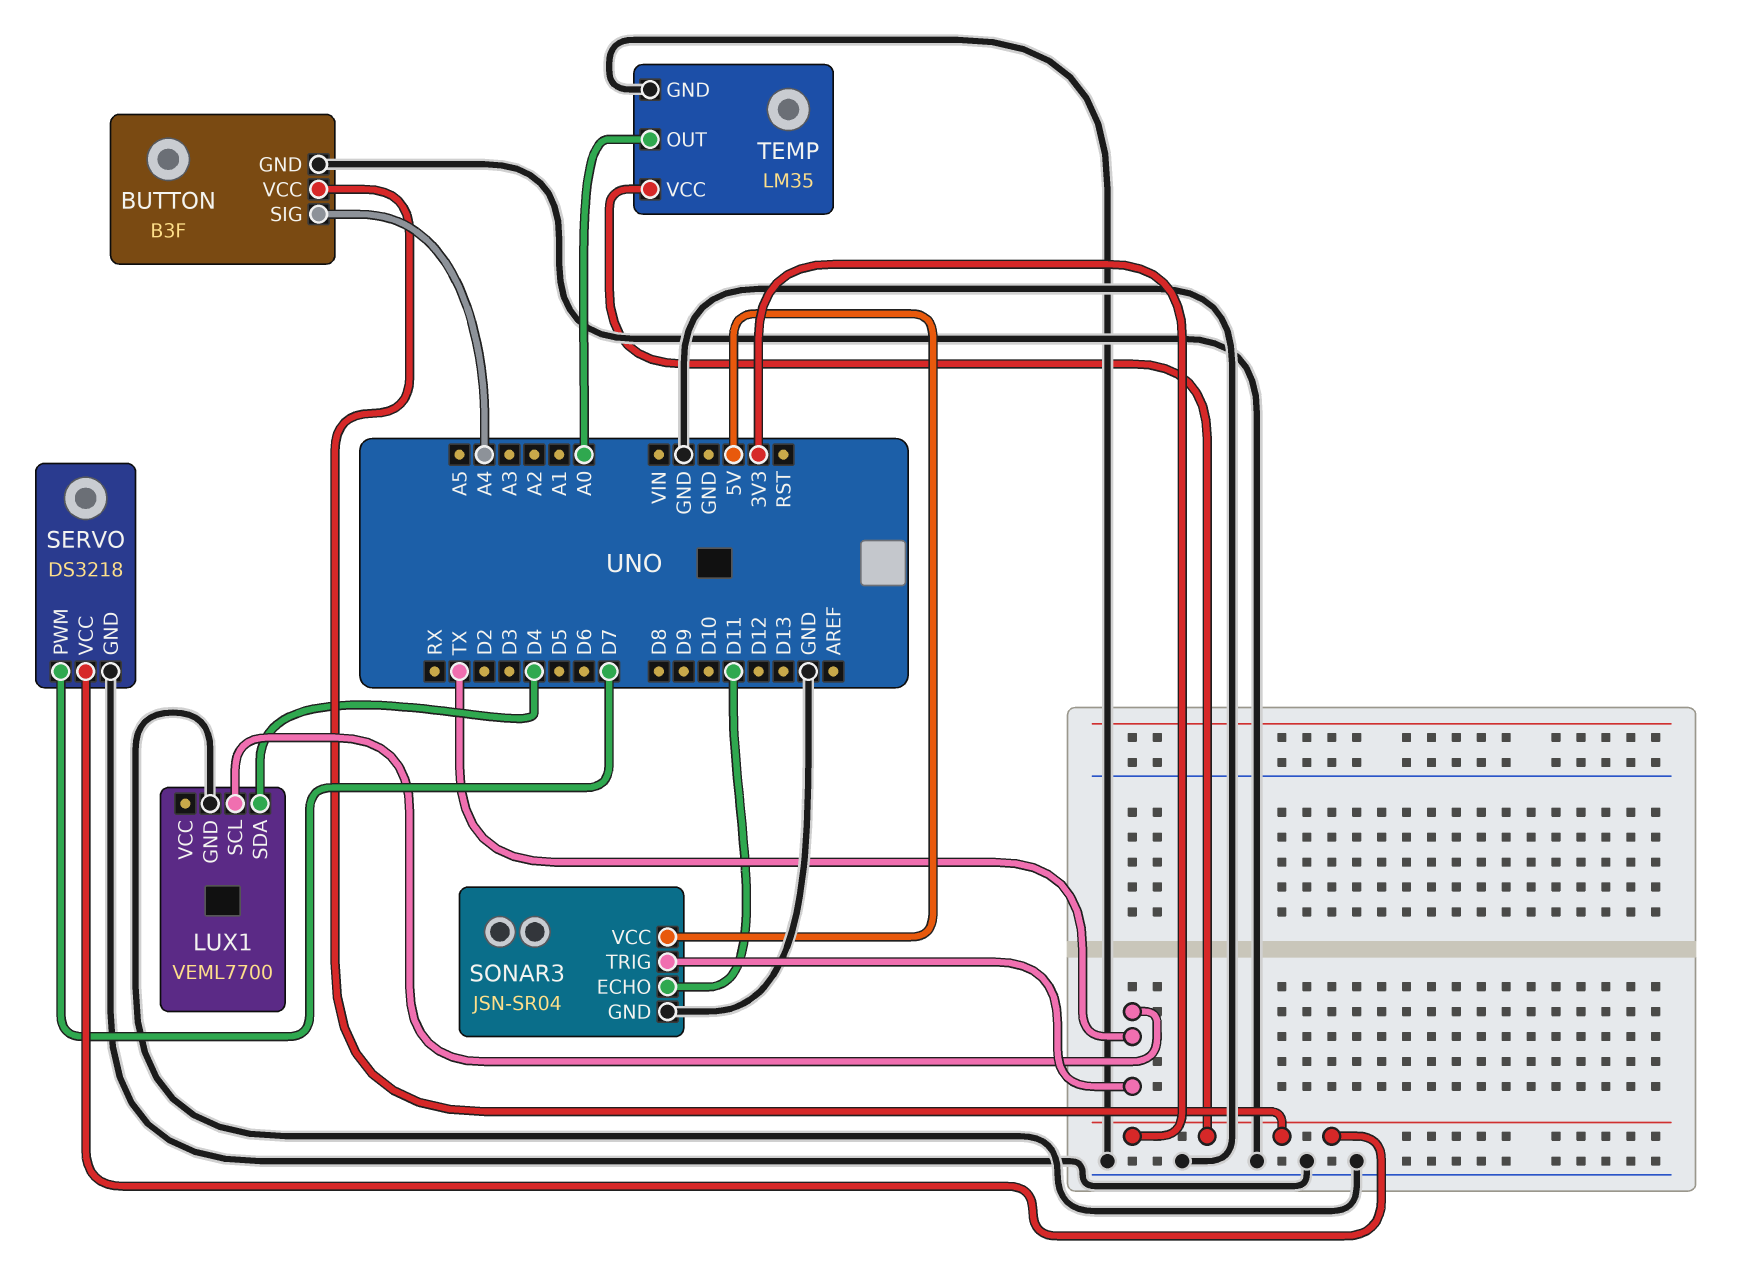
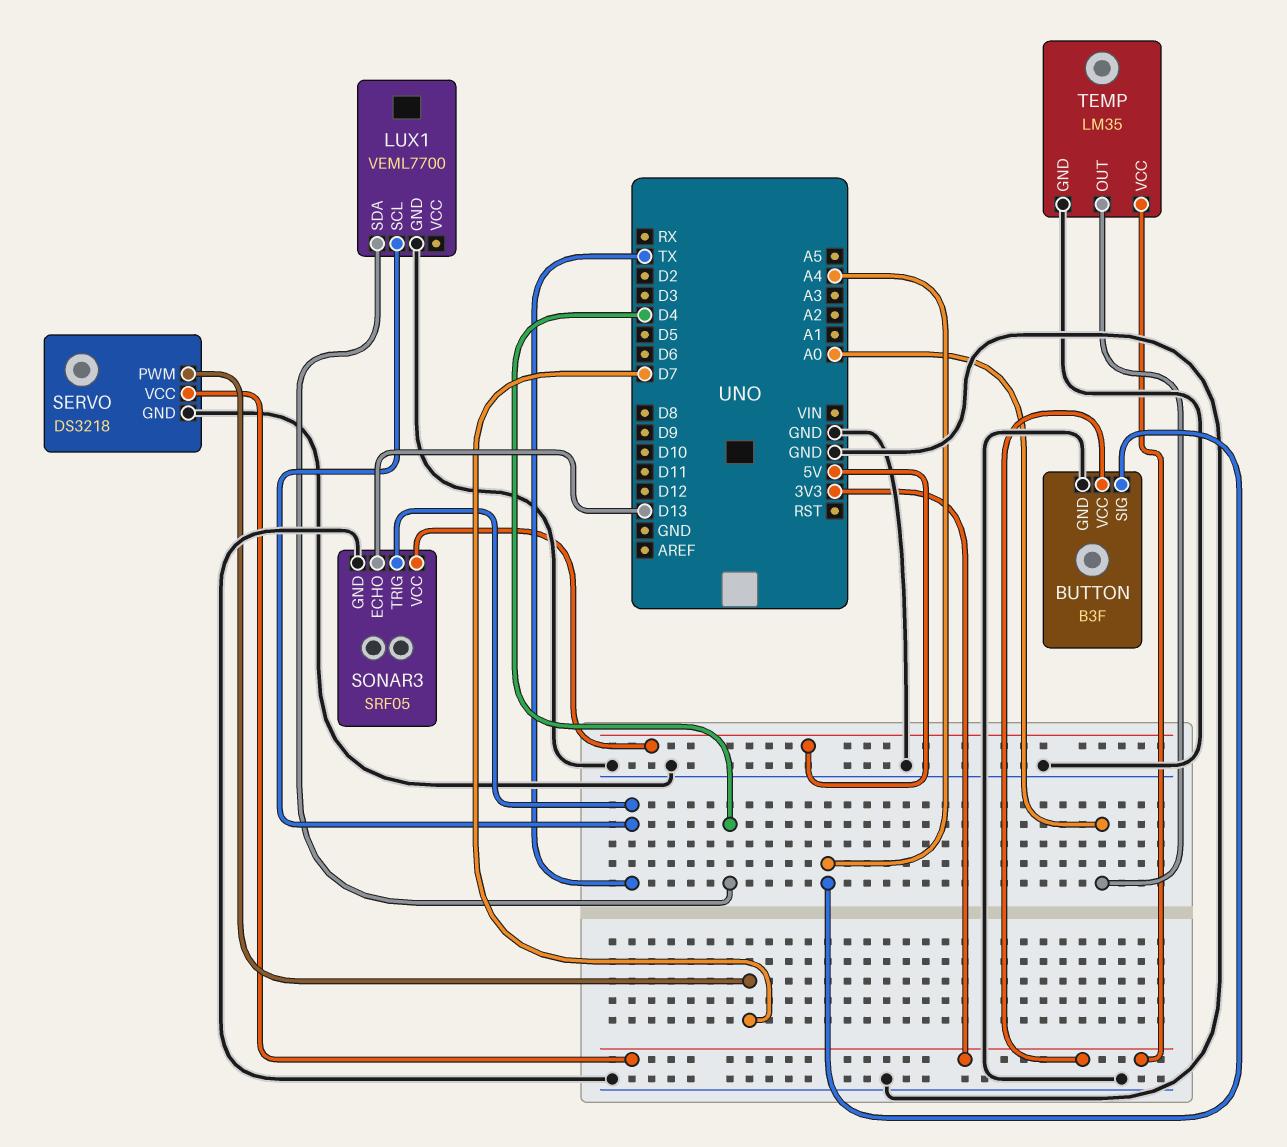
SONAR3: JSN-SR04 -> SRF05
SONAR3 pin ECHO: D11 -> D13

